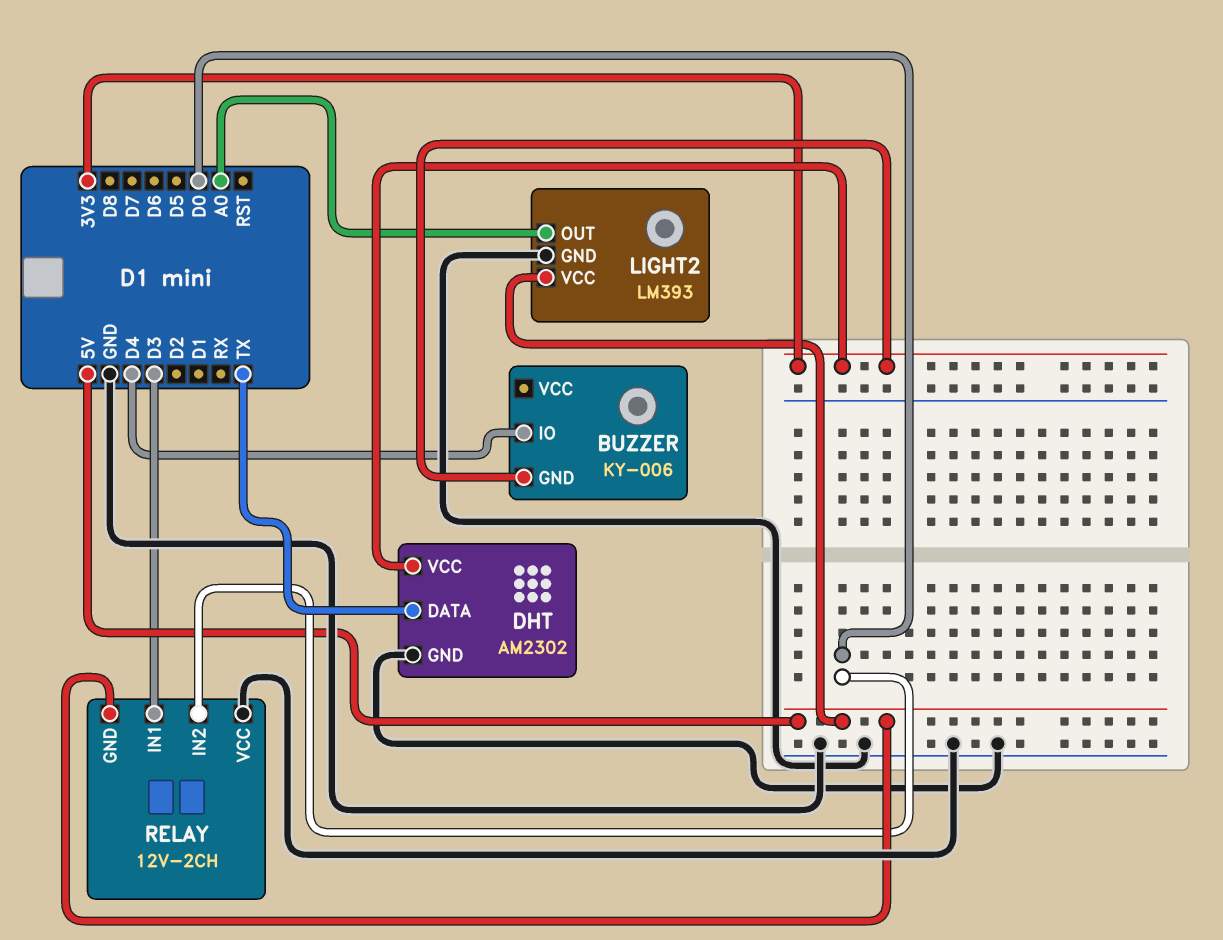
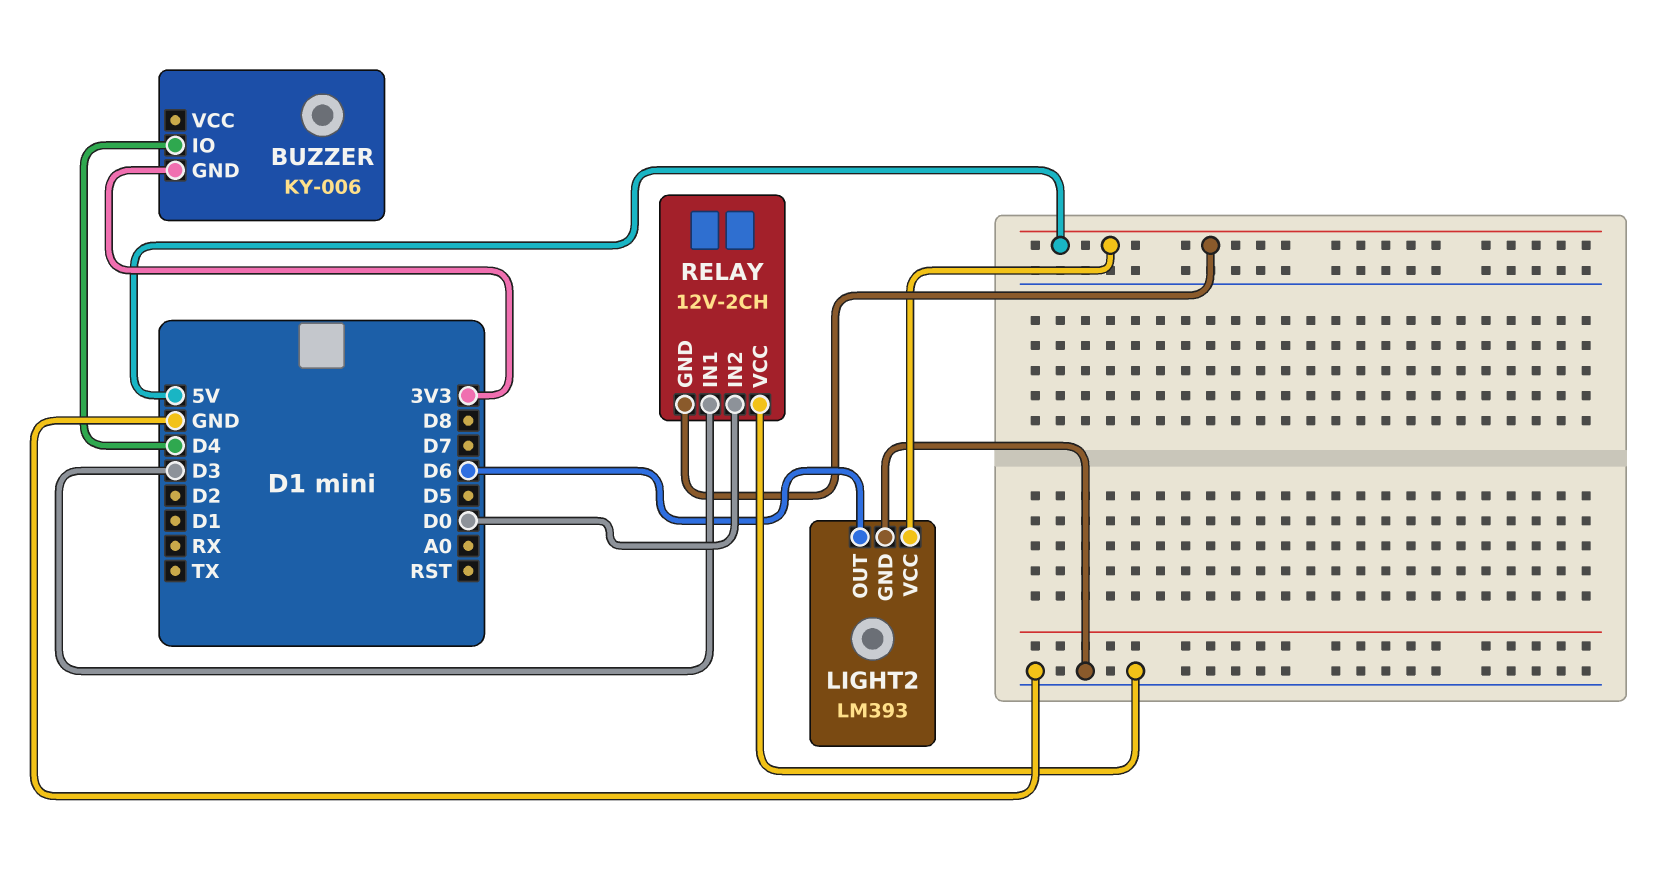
DHT: AM2302 -> none
DHT pin DATA: TX -> none
DHT pin GND: GND -> none
DHT pin VCC: 3V3 -> none
LIGHT2 pin OUT: A0 -> D6

